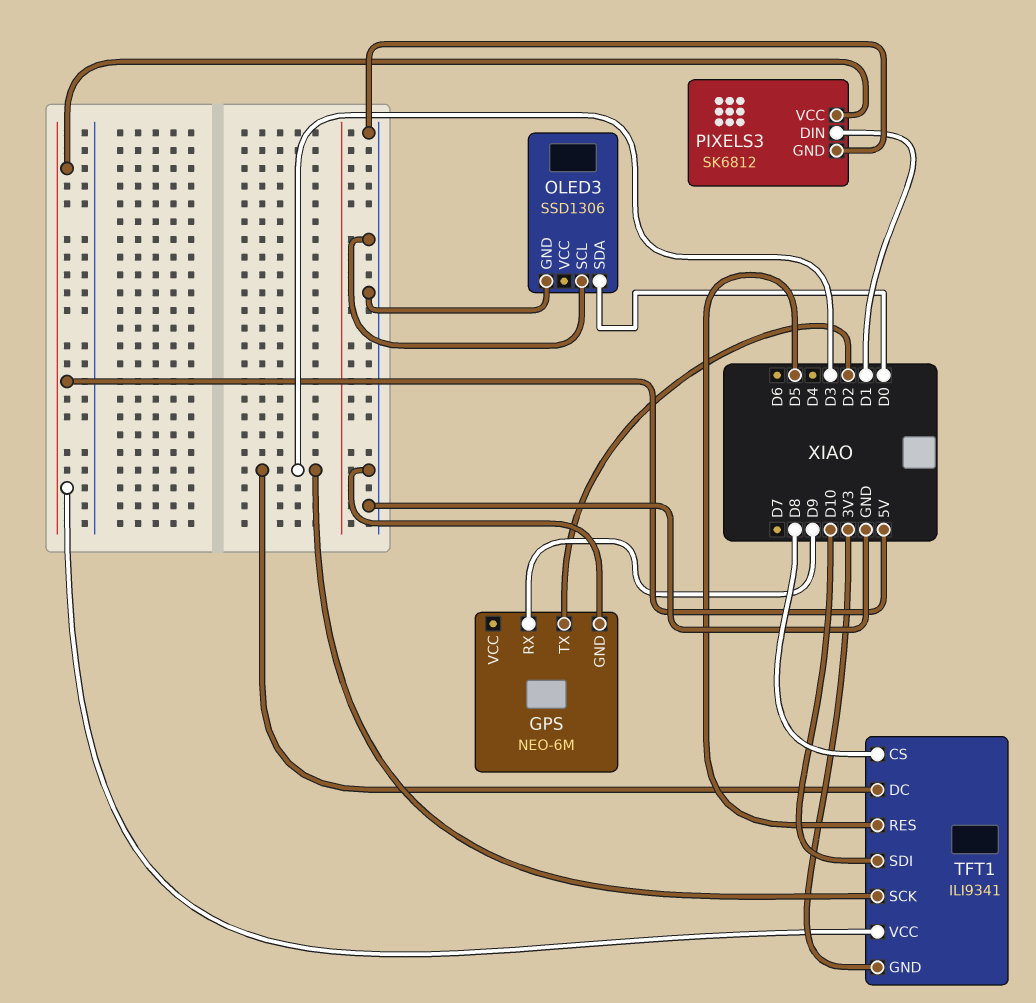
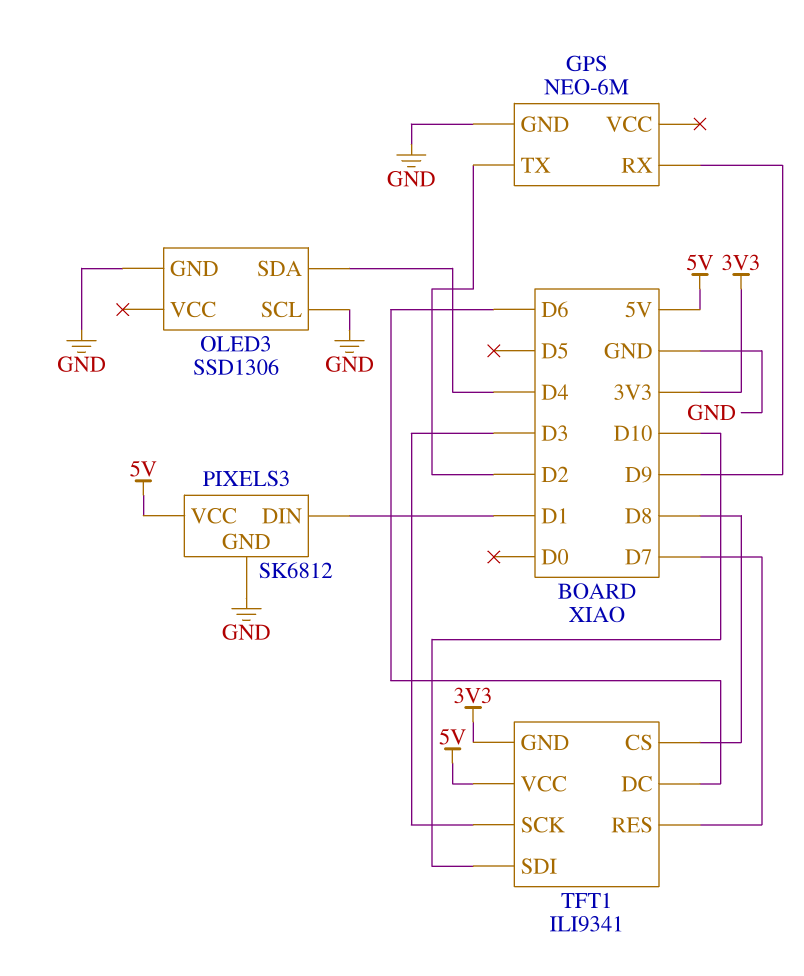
OLED3 pin SDA: D0 -> D4
TFT1 pin DC: D3 -> D6
TFT1 pin RES: D5 -> D7

